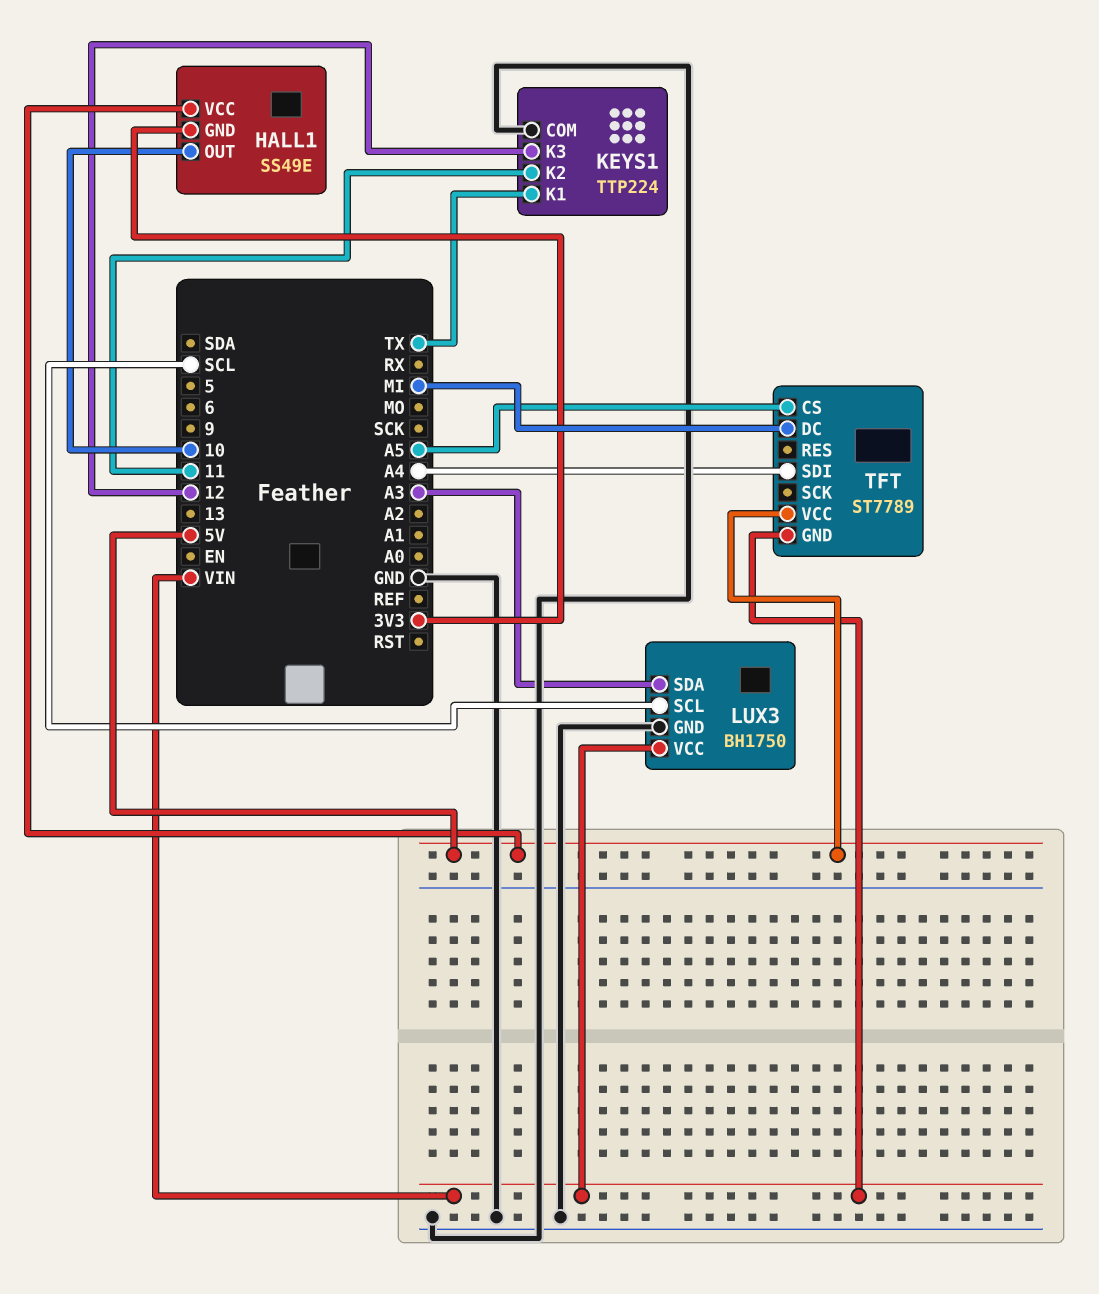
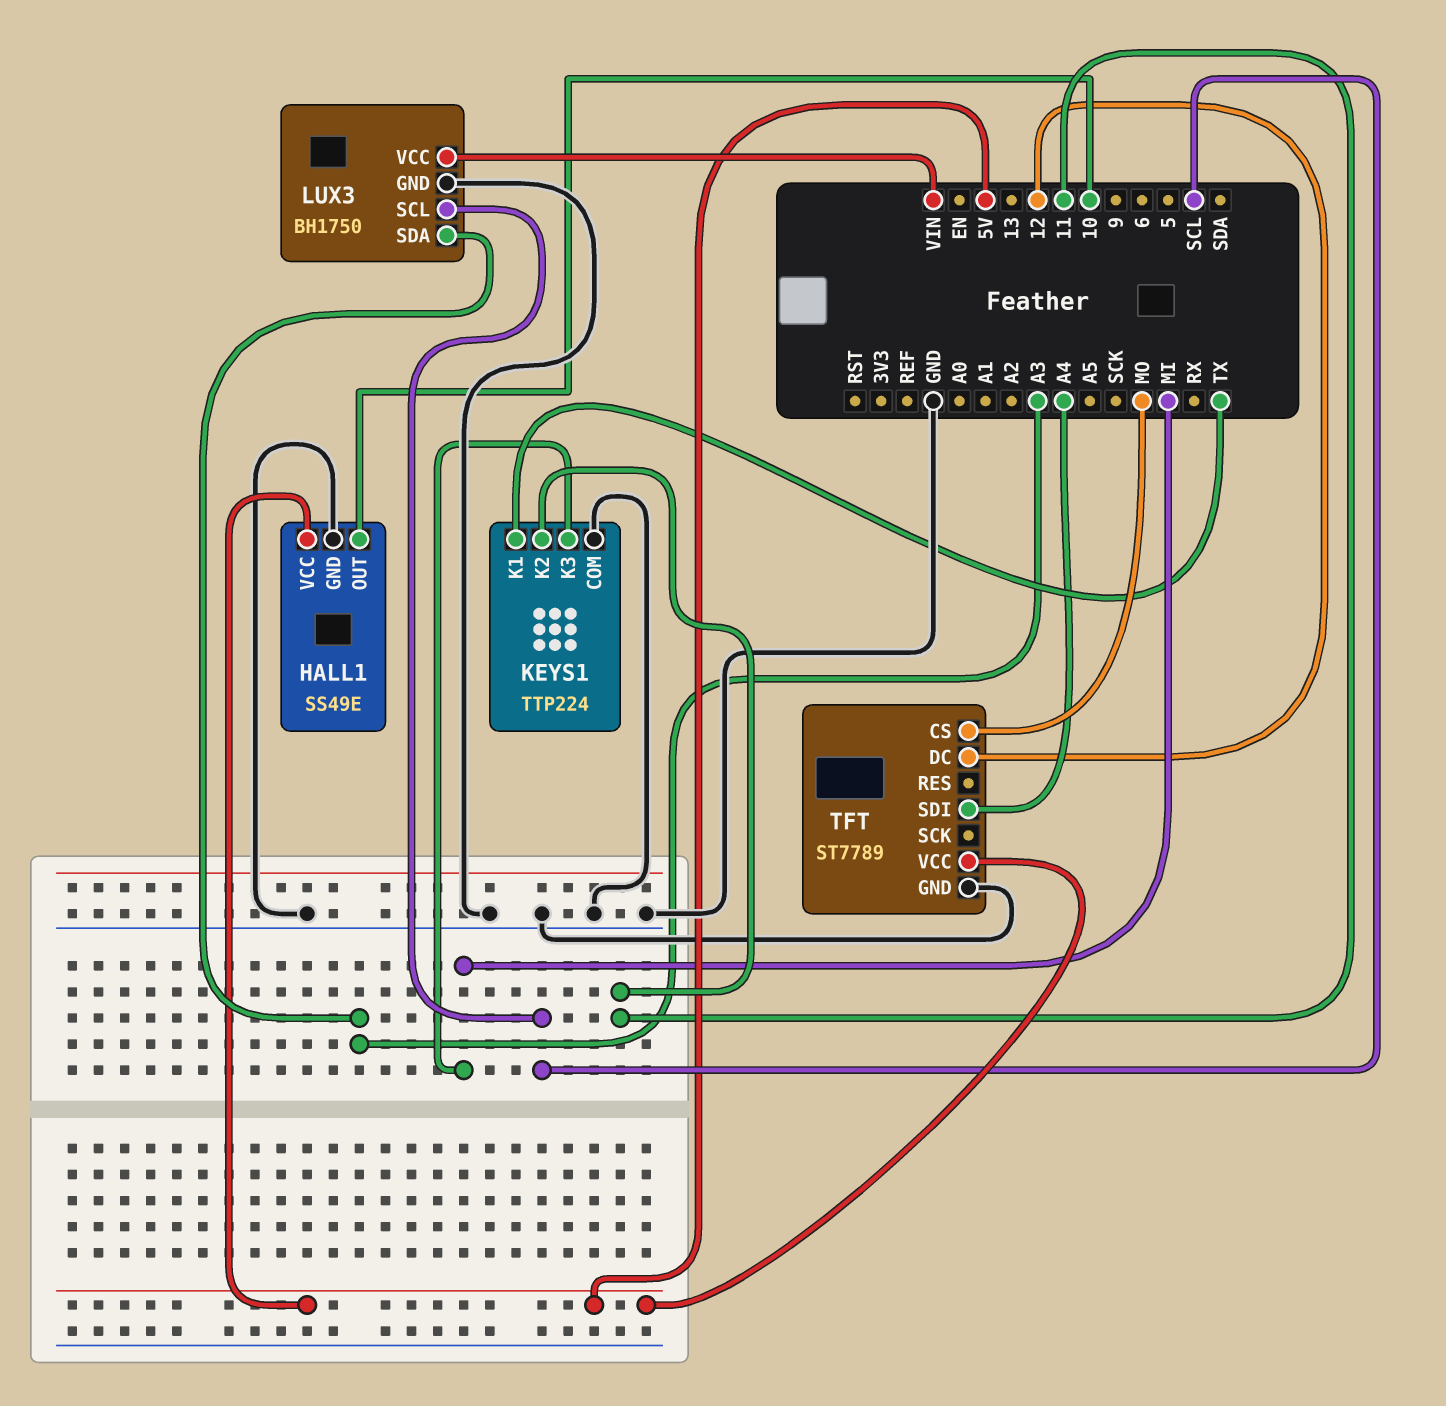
HALL1 pin GND: 3V3 -> GND
KEYS1 pin K3: 12 -> MI
TFT pin CS: A5 -> MO
TFT pin DC: MI -> 12
TFT pin GND: VIN -> GND

